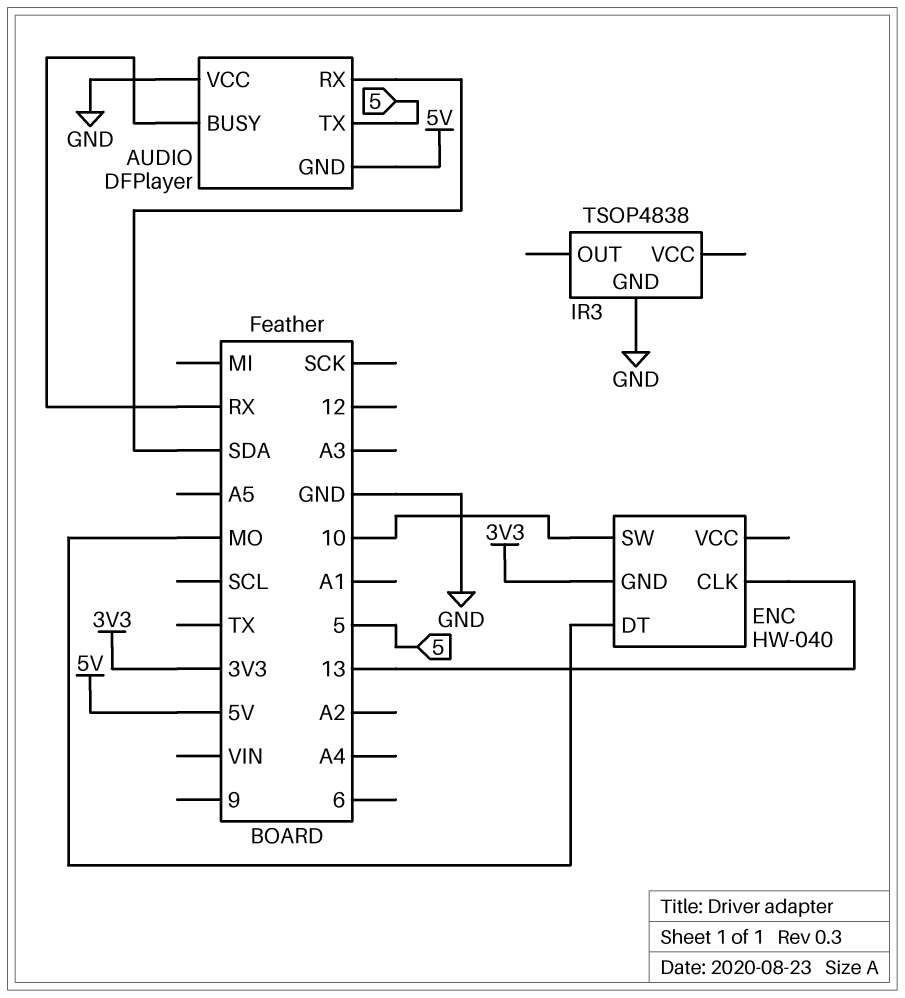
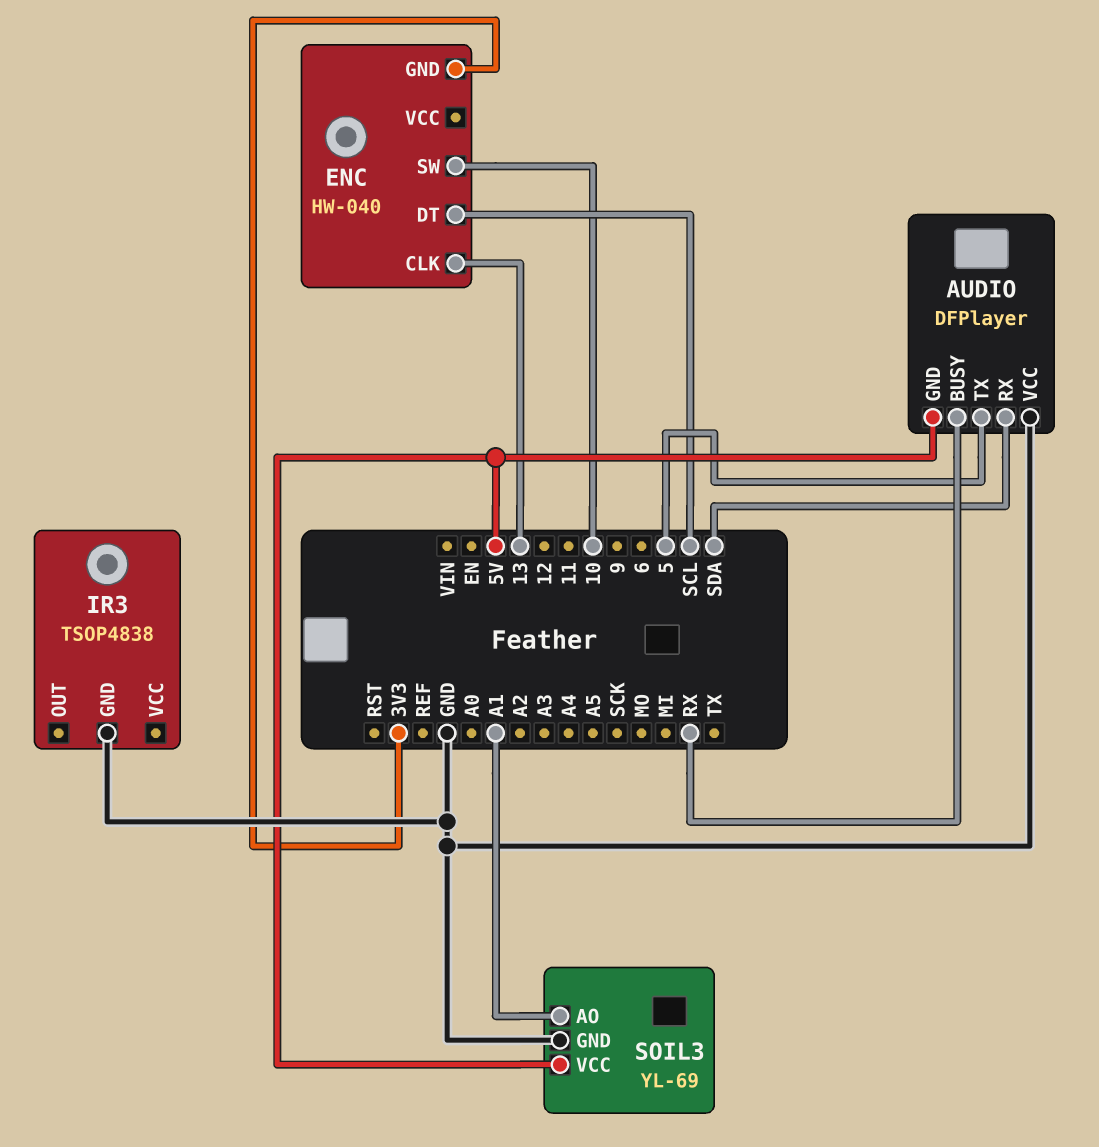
ENC pin DT: MO -> SCL
SOIL3: none -> YL-69
SOIL3 pin AO: none -> A1
SOIL3 pin GND: none -> GND
SOIL3 pin VCC: none -> 5V

